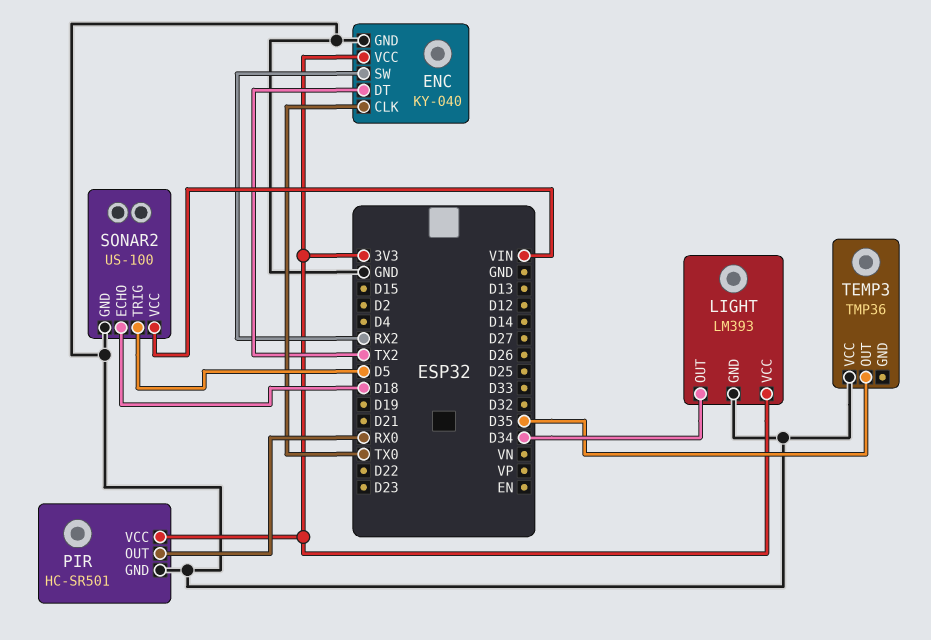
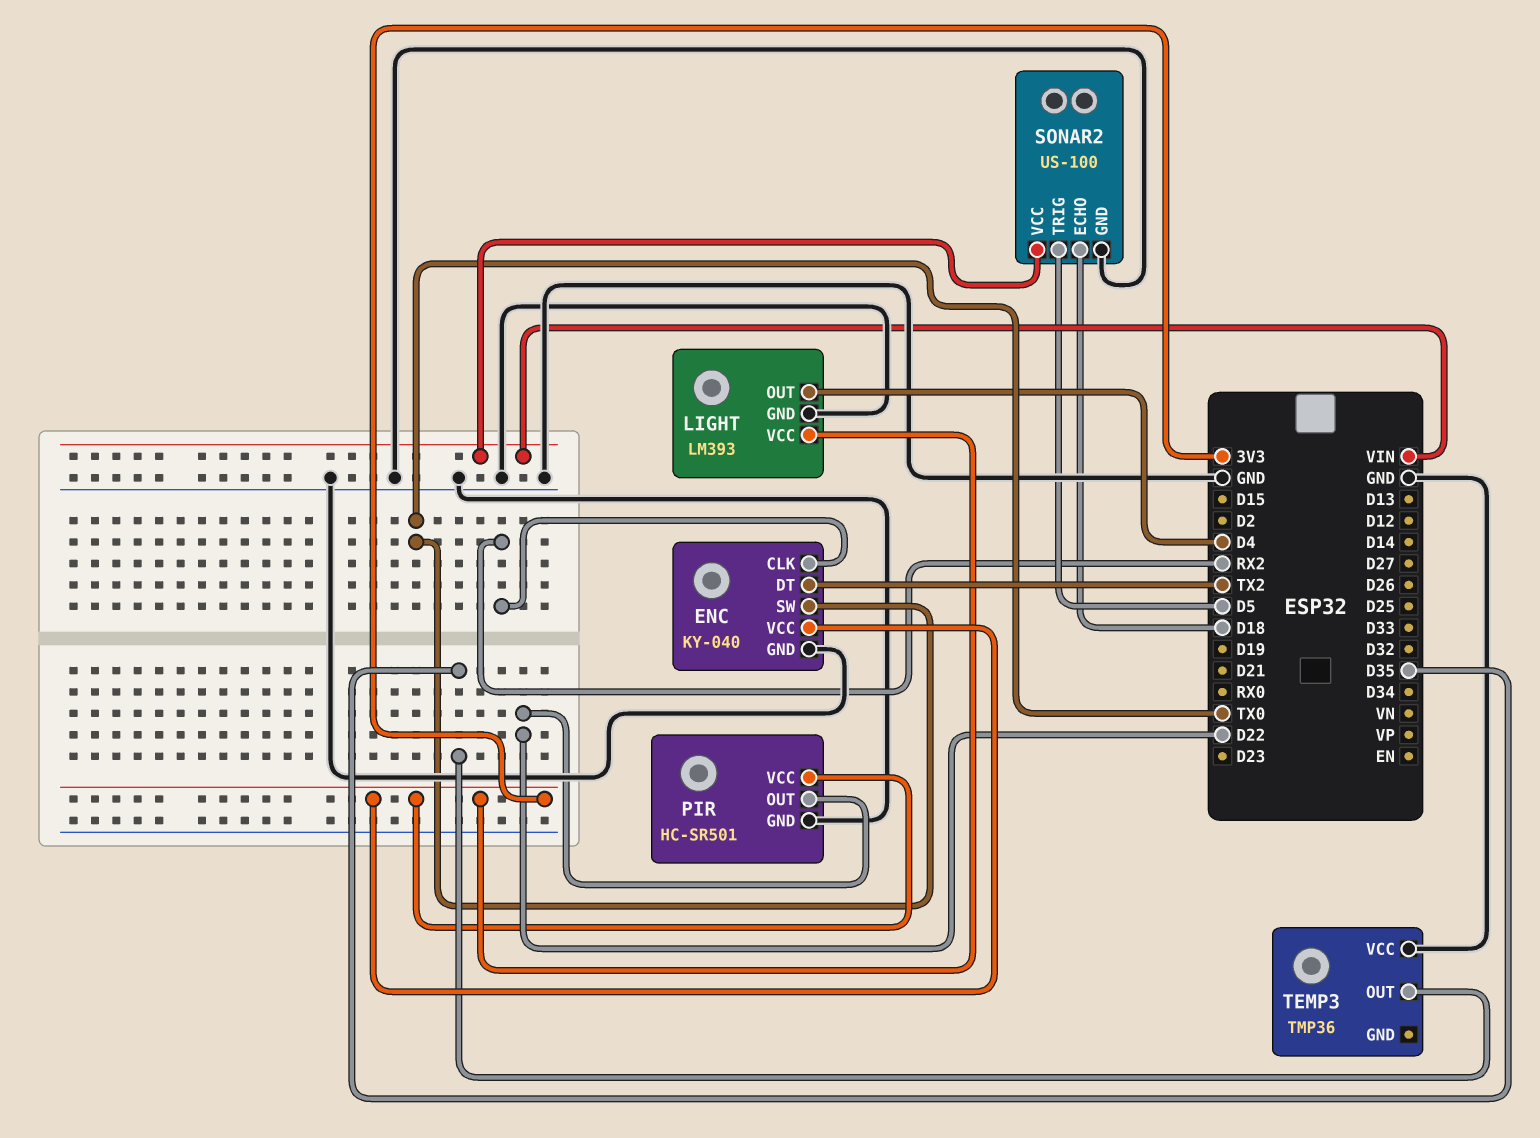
ENC pin CLK: TX0 -> RX2
ENC pin SW: RX2 -> TX0
LIGHT pin OUT: D34 -> D4
PIR pin OUT: RX0 -> D22

